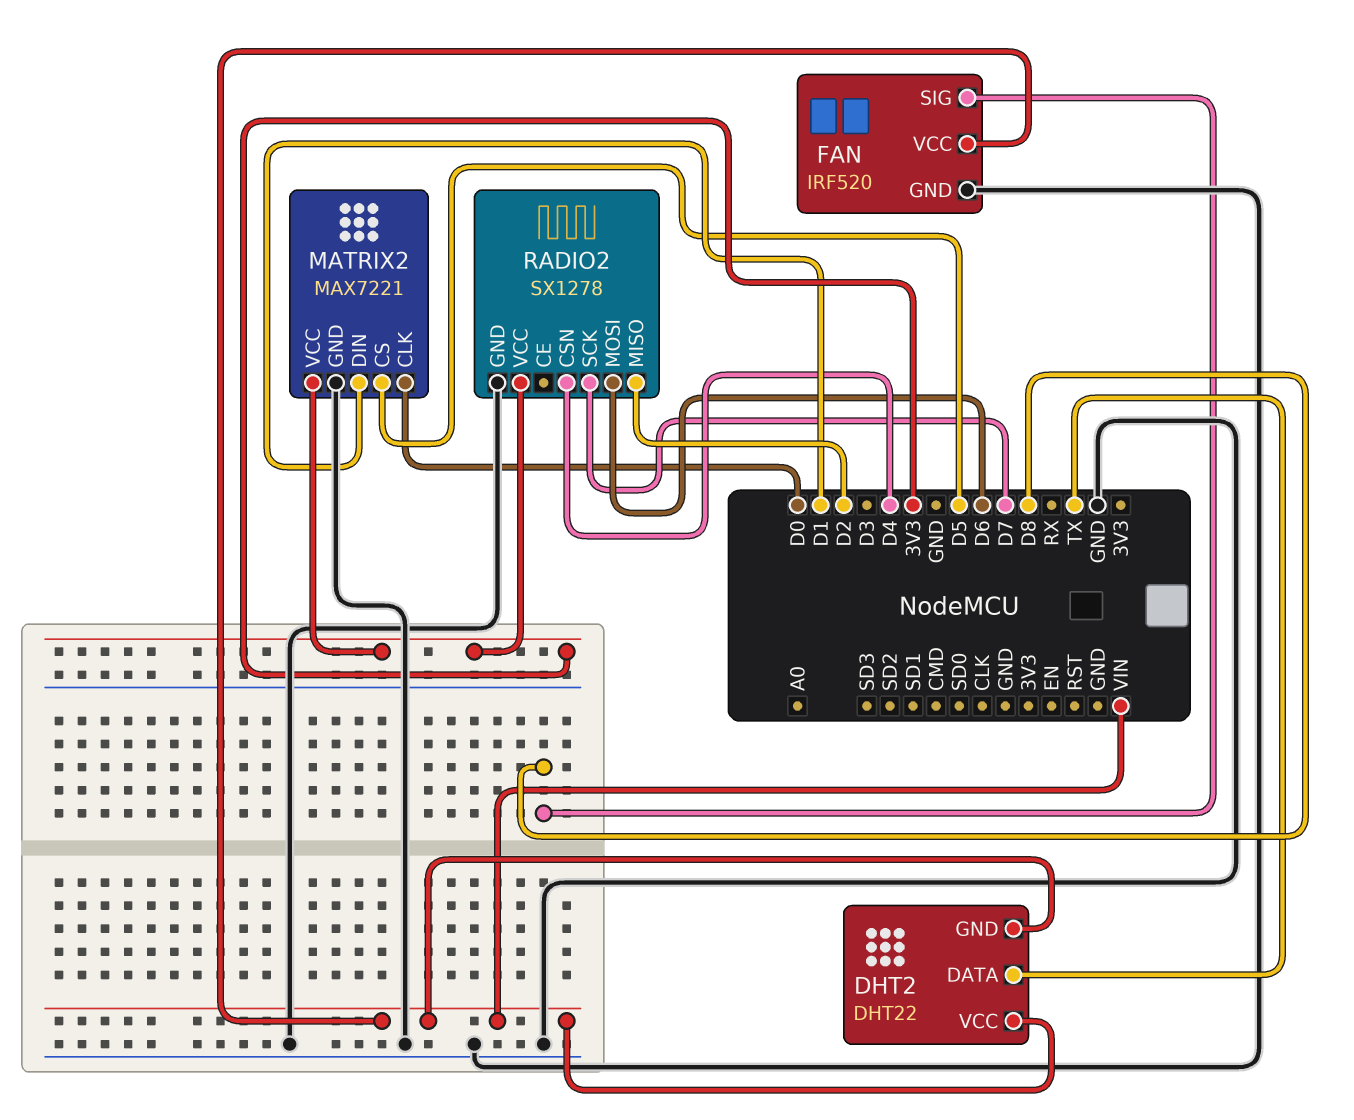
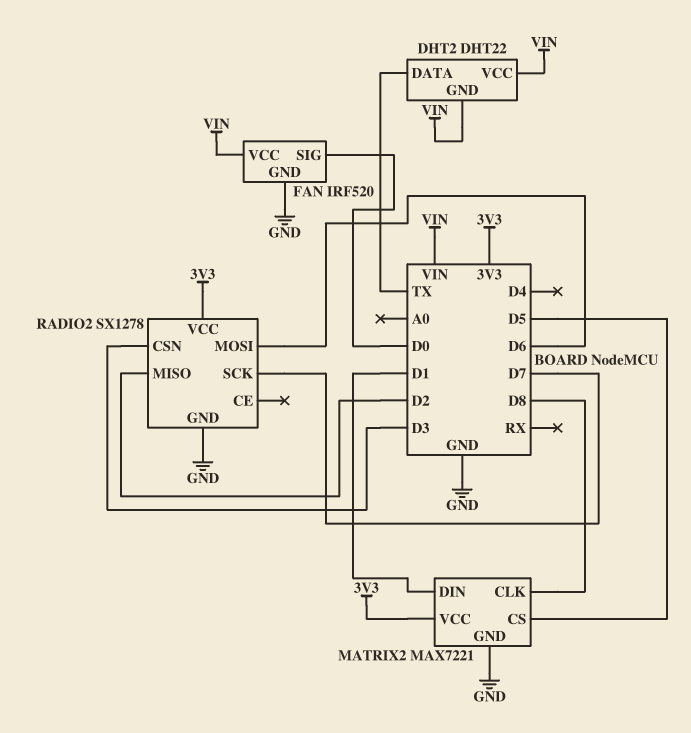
FAN pin SIG: D8 -> D0
MATRIX2 pin CLK: D0 -> D8
RADIO2 pin CSN: D4 -> D3

